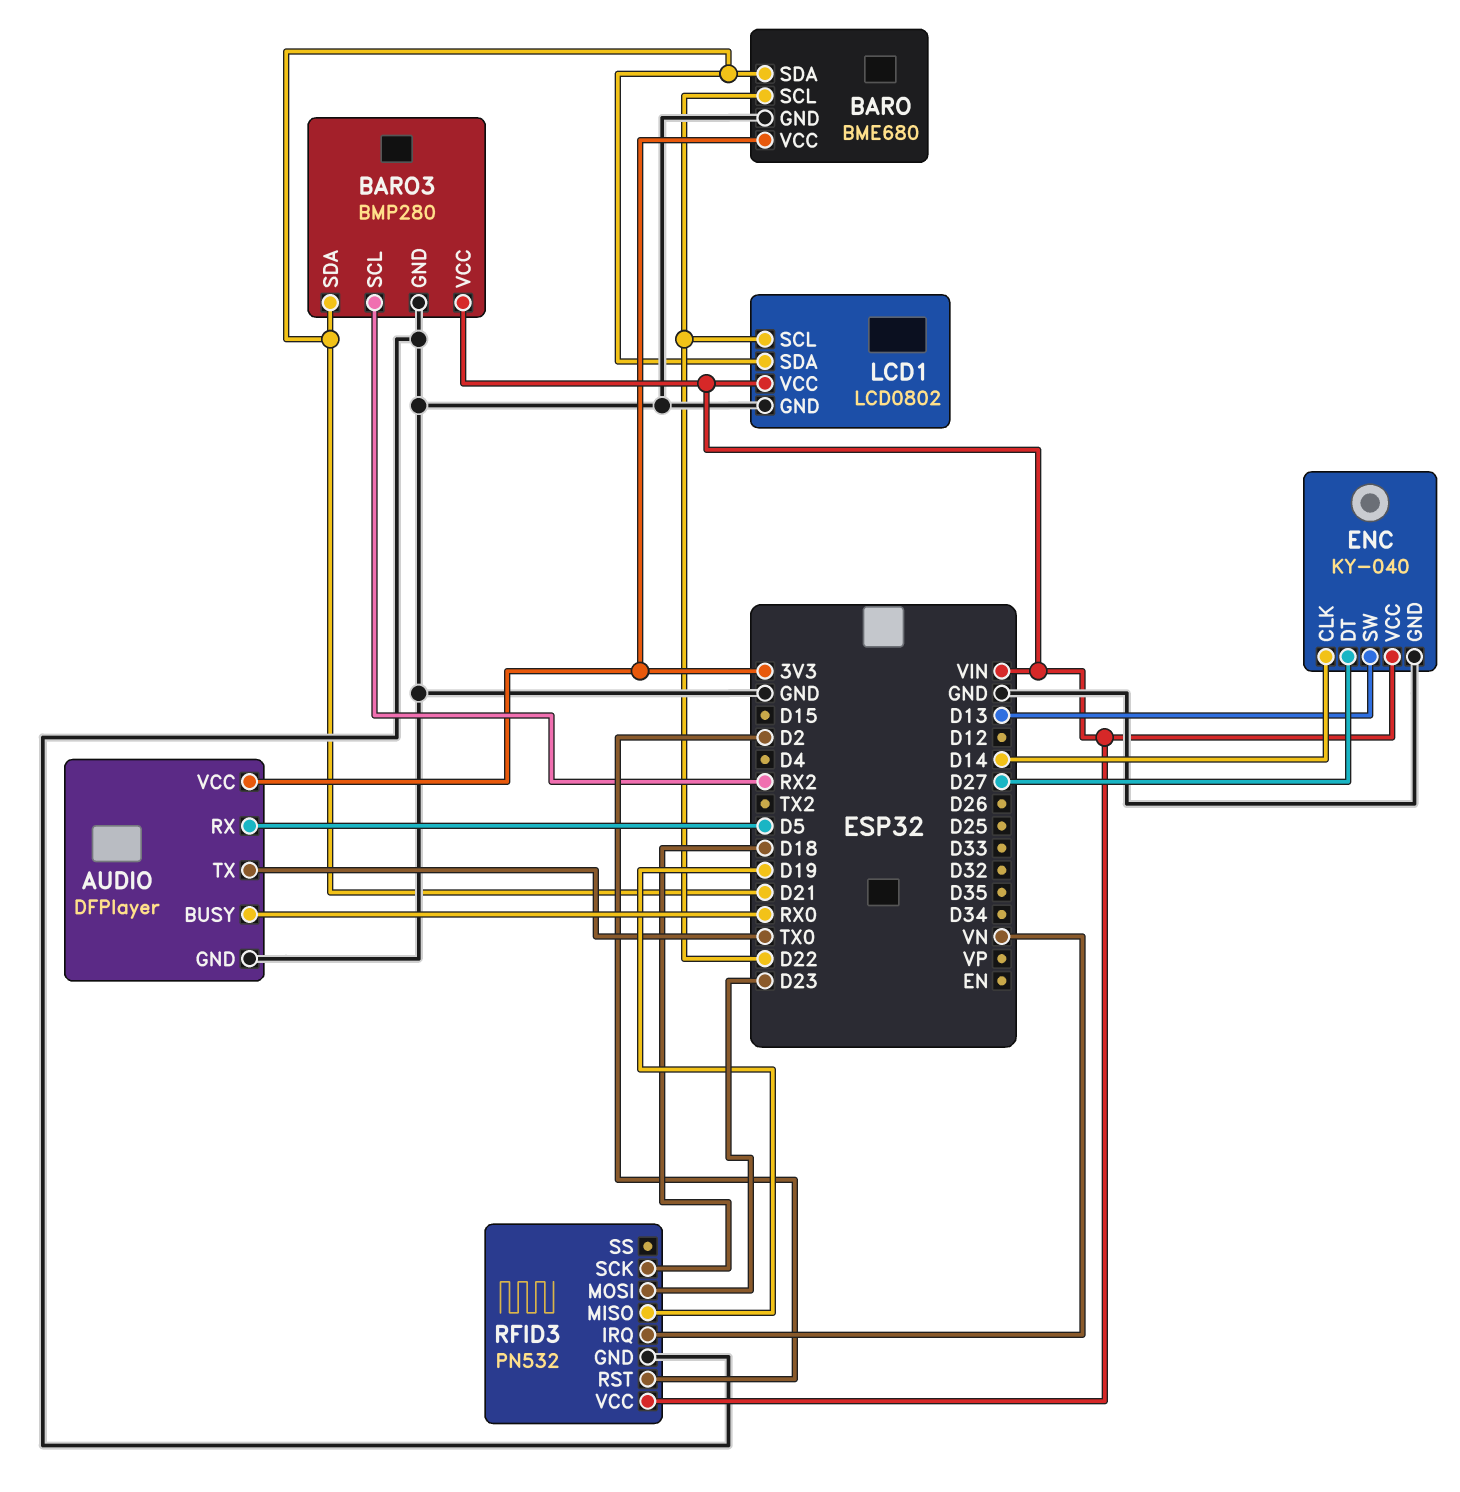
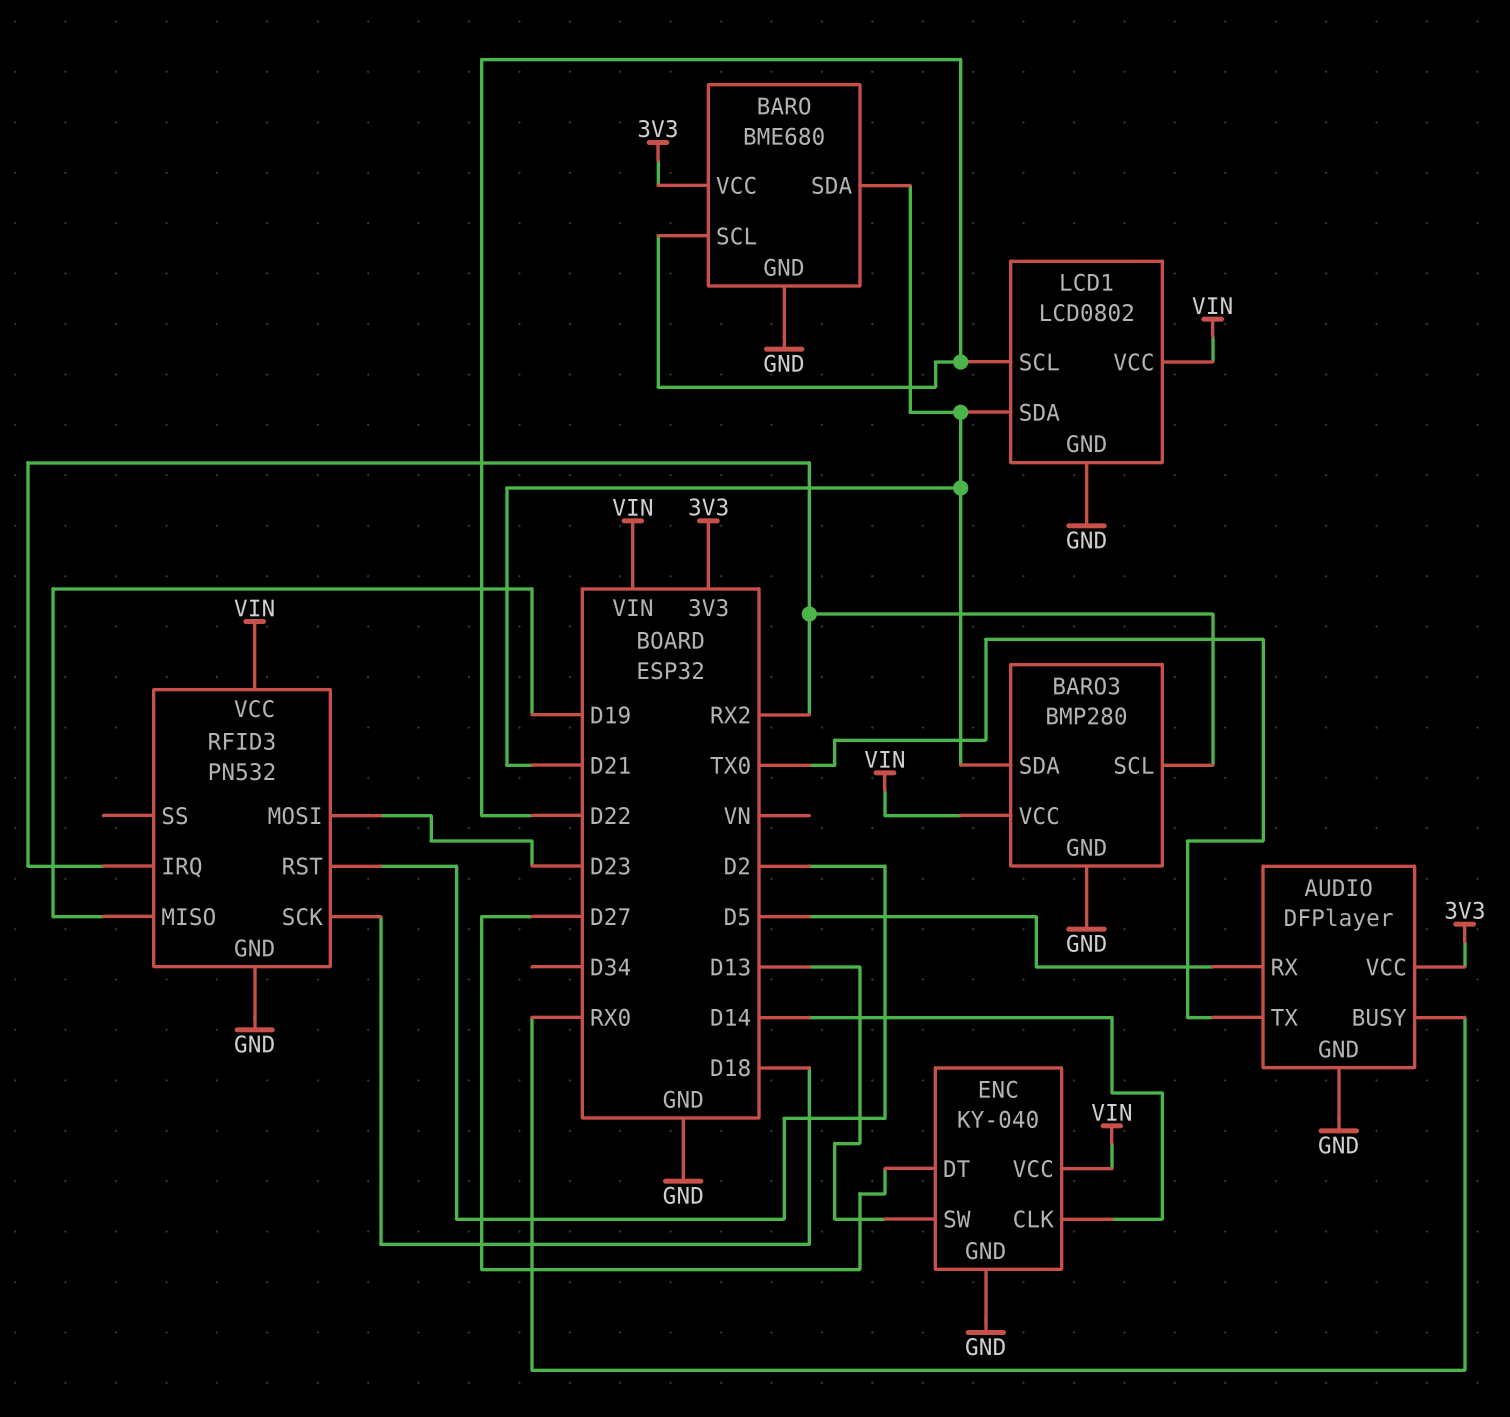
RFID3 pin IRQ: VN -> RX2

